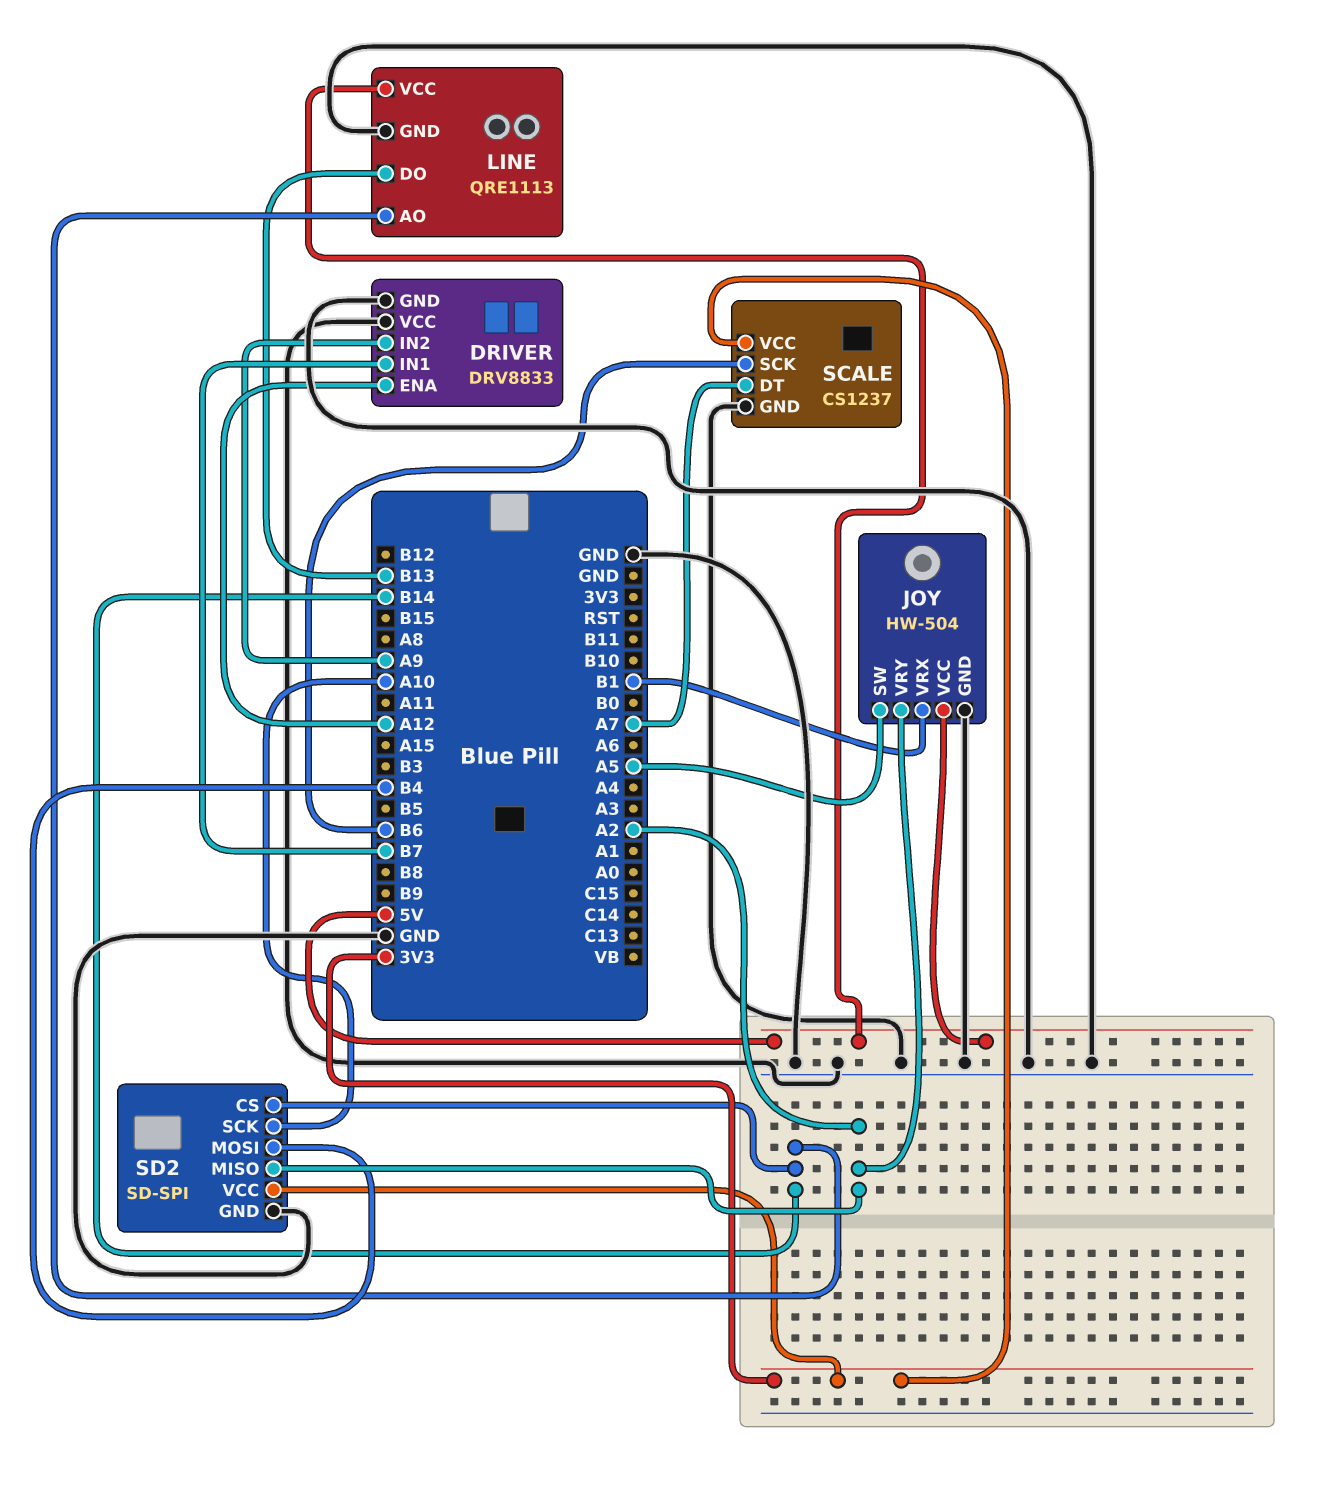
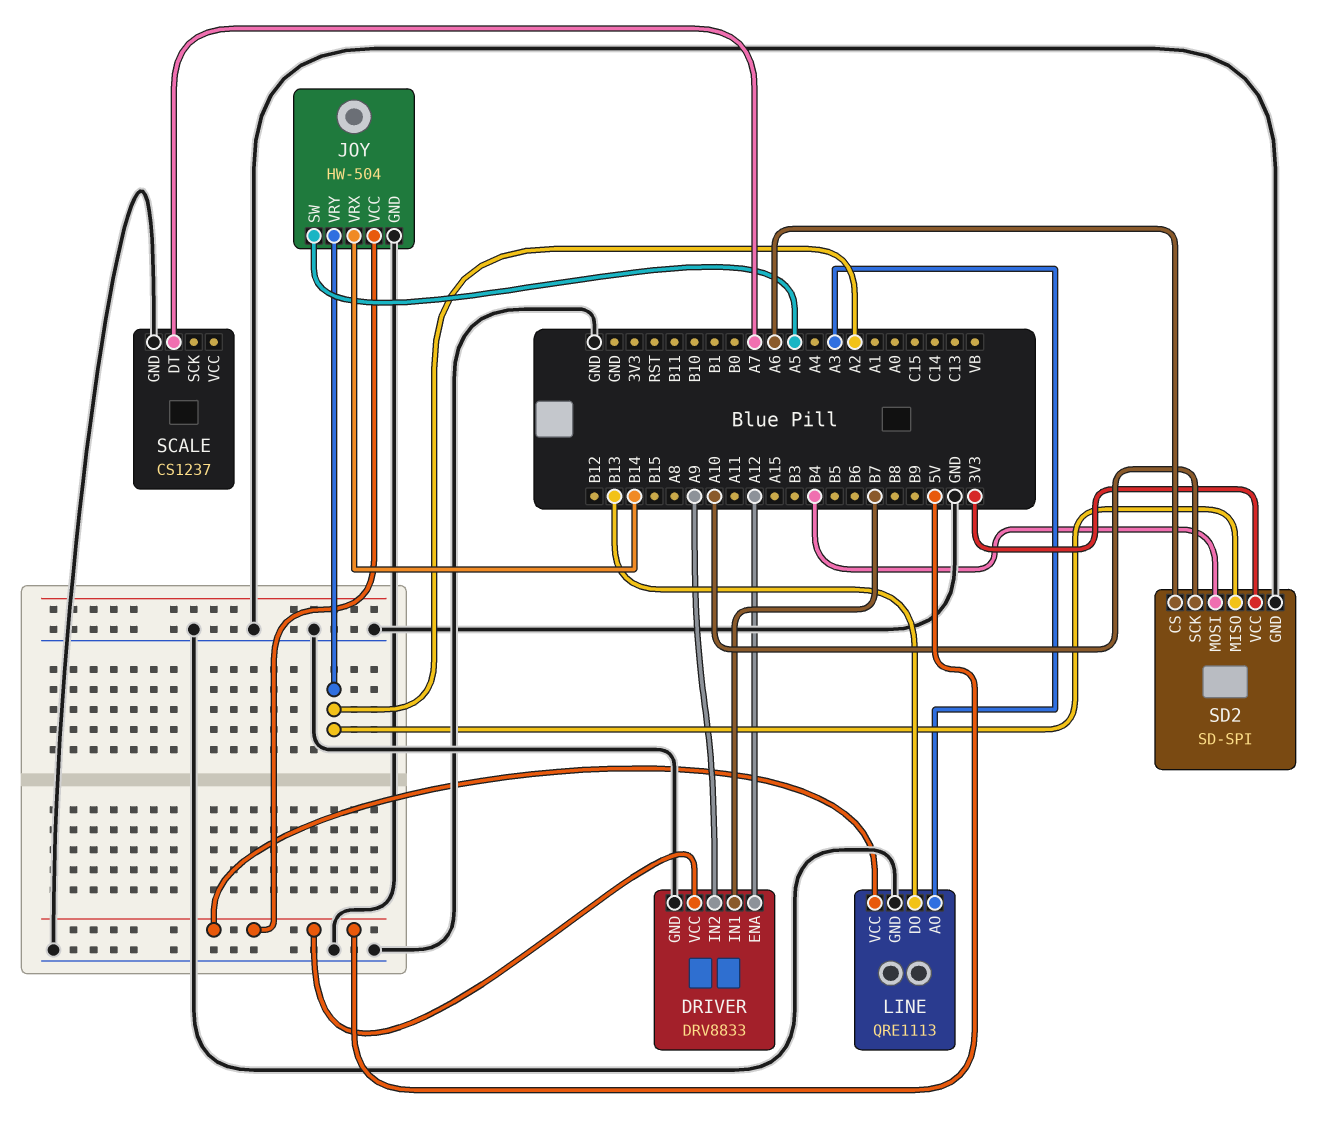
DRIVER pin VCC: GND -> 5V
JOY pin VRX: B1 -> B14
LINE pin AO: B14 -> A3
SCALE pin SCK: B6 -> none
SCALE pin VCC: 3V3 -> none
SD2 pin CS: B14 -> A6

